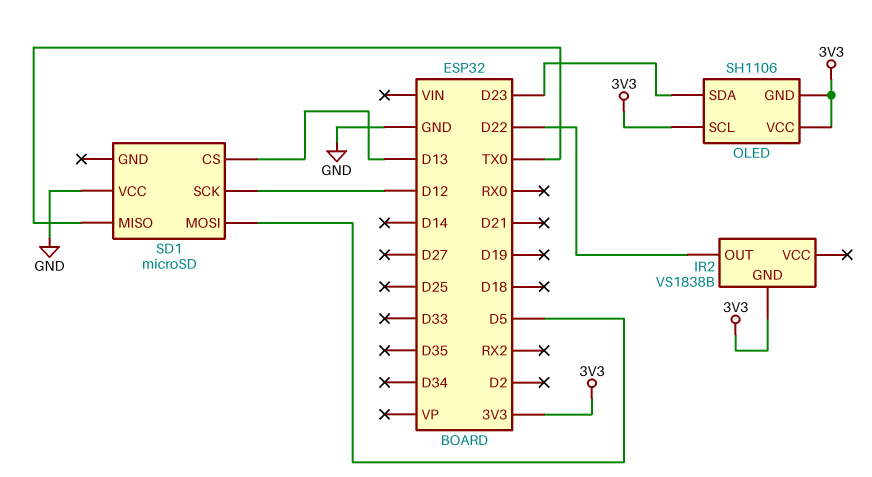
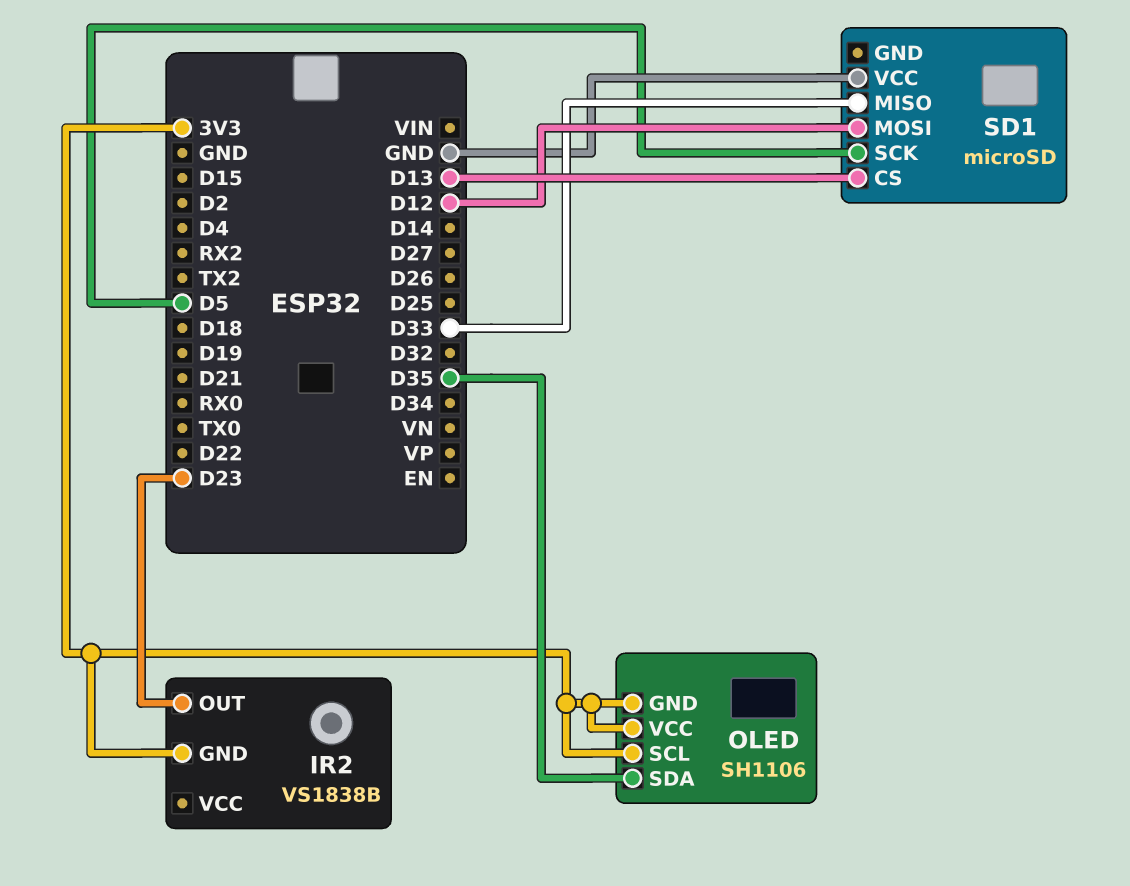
IR2 pin OUT: D22 -> D23
OLED pin SDA: D23 -> D35
SD1 pin MISO: TX0 -> D33
SD1 pin MOSI: D5 -> D12
SD1 pin SCK: D12 -> D5

